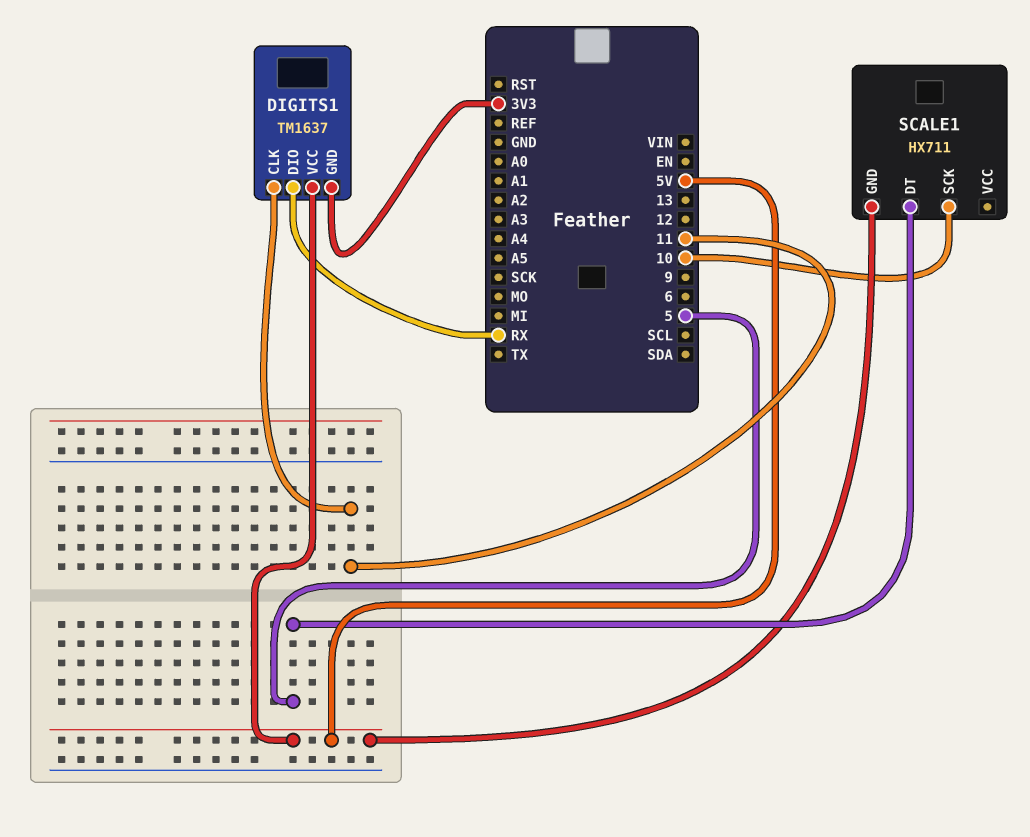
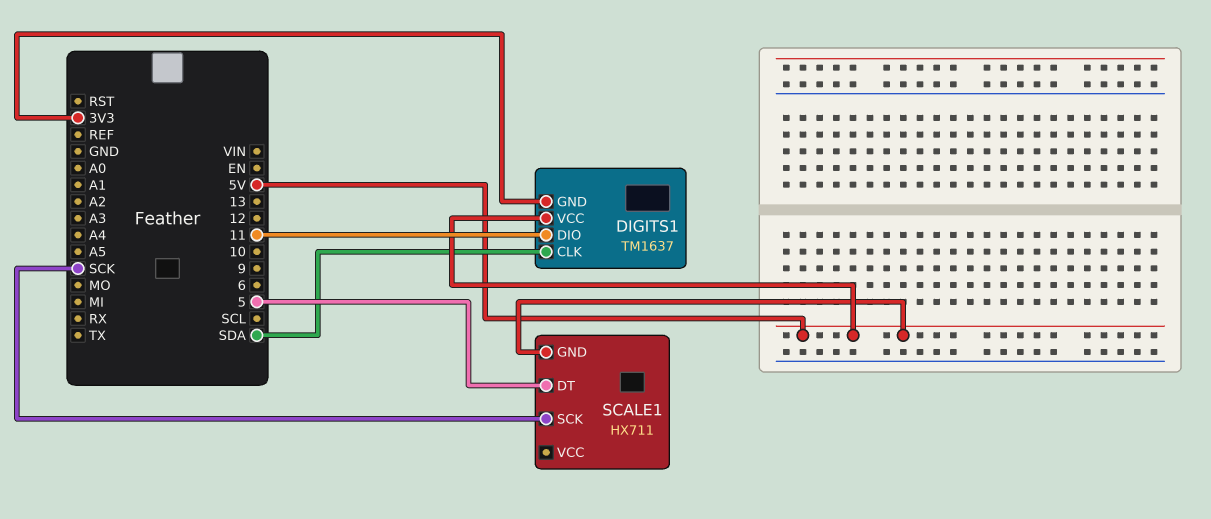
DIGITS1 pin CLK: 11 -> SDA
DIGITS1 pin DIO: RX -> 11
SCALE1 pin SCK: 10 -> SCK

